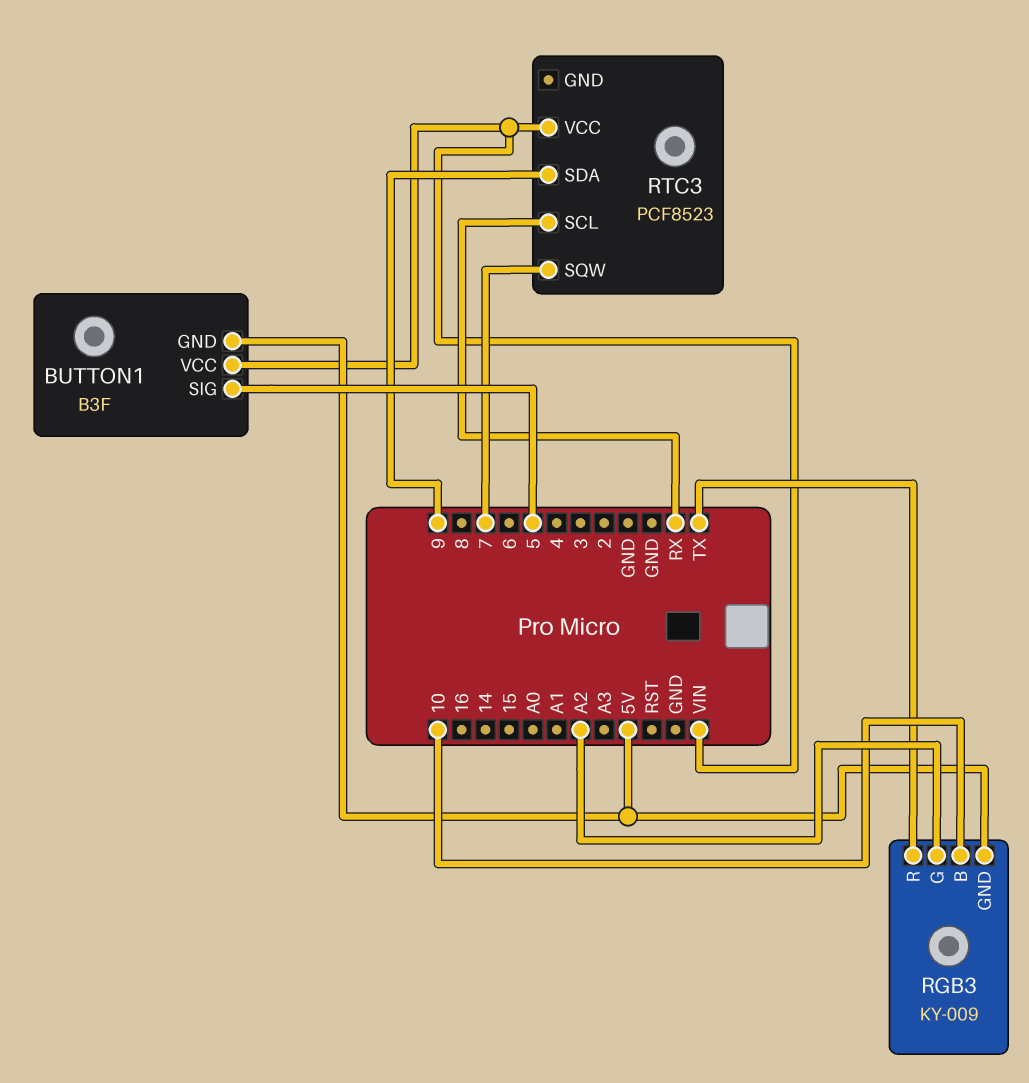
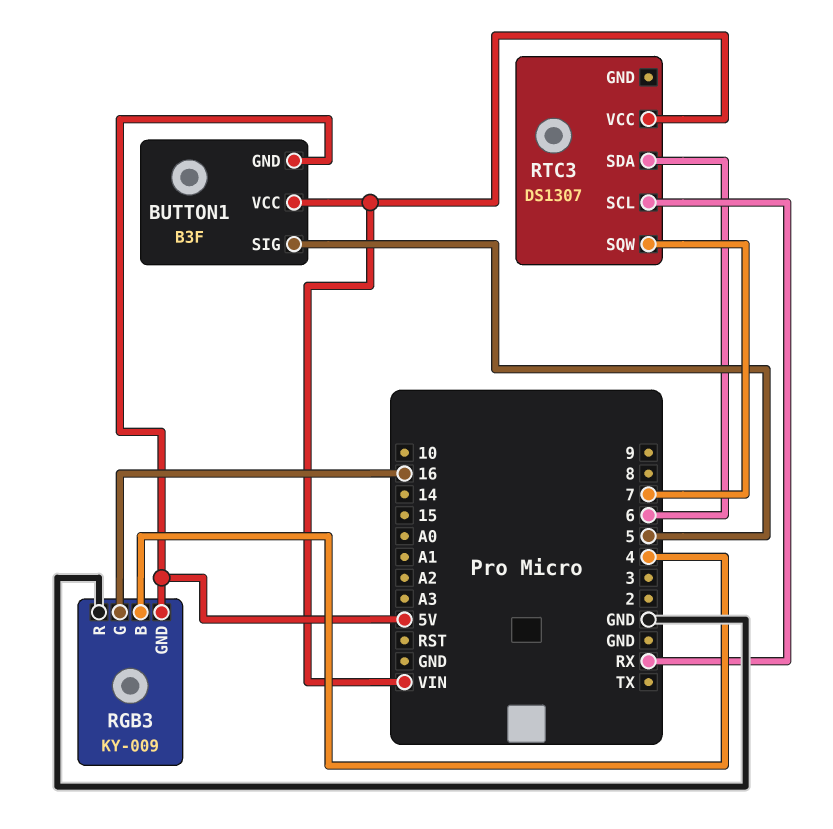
RGB3 pin B: 10 -> 4
RGB3 pin G: A2 -> 16
RGB3 pin R: TX -> GND
RTC3: PCF8523 -> DS1307
RTC3 pin SDA: 9 -> 6

